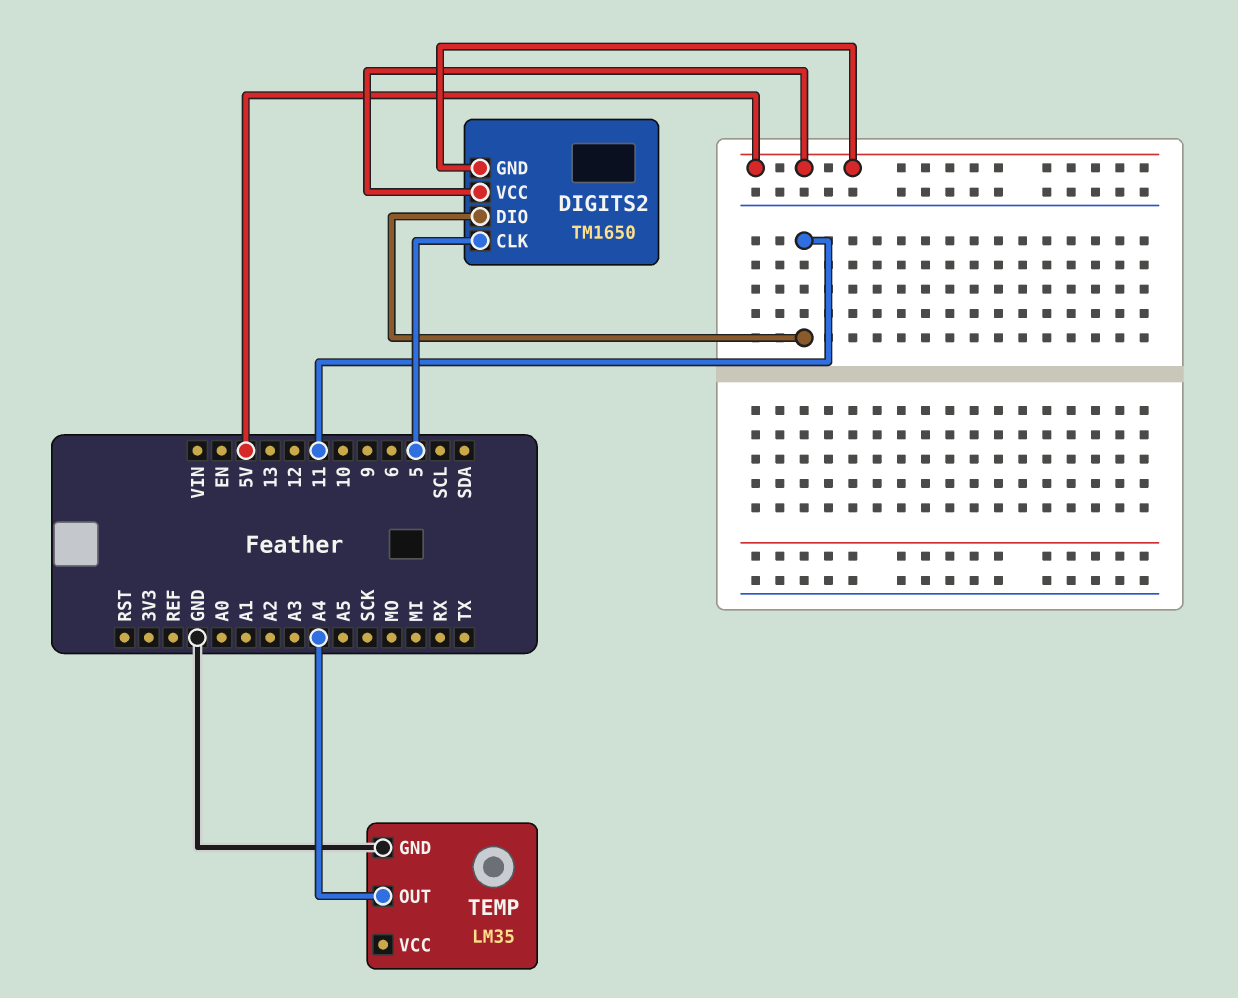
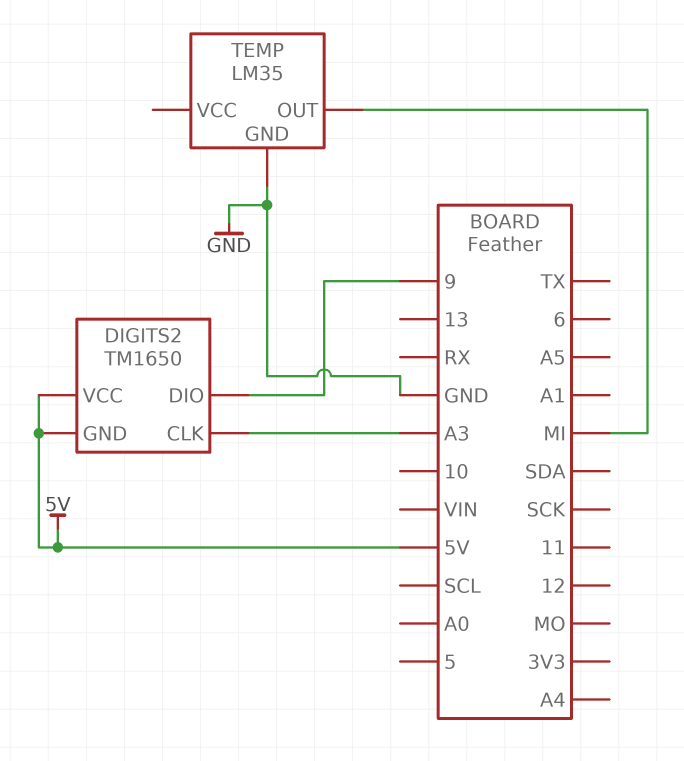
DIGITS2 pin CLK: 5 -> A3
DIGITS2 pin DIO: 11 -> 9
TEMP pin OUT: A4 -> MI

